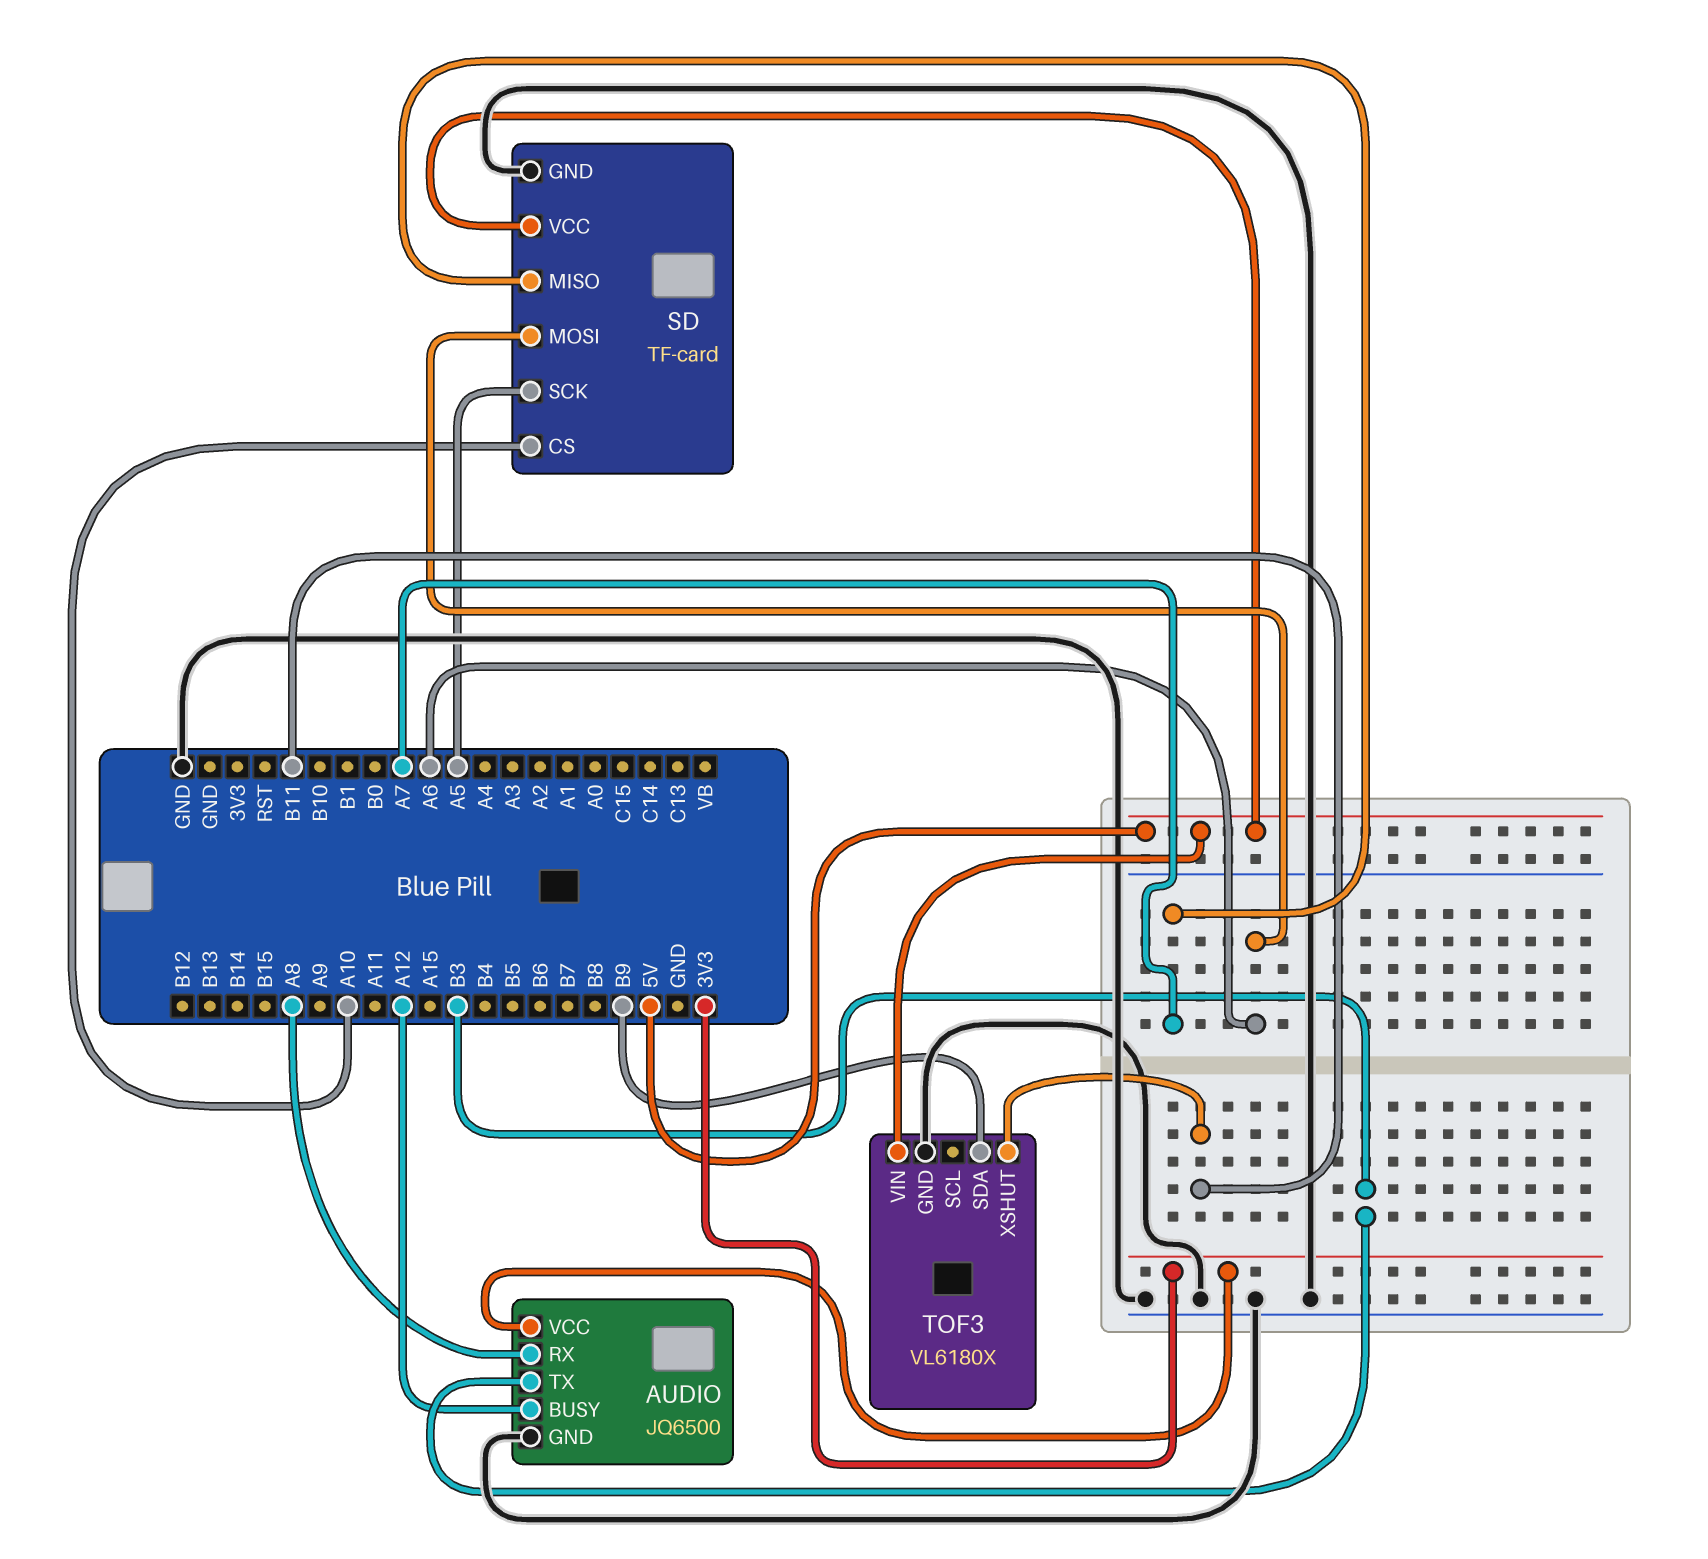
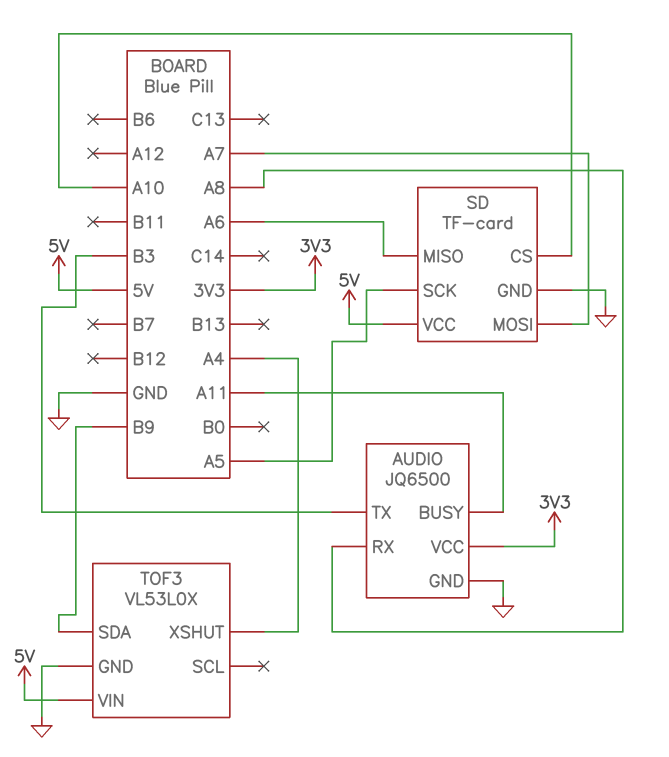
AUDIO pin BUSY: A12 -> A11
SD pin MISO: A7 -> A6
SD pin MOSI: A6 -> A7
TOF3: VL6180X -> VL53L0X
TOF3 pin XSHUT: B11 -> A4

